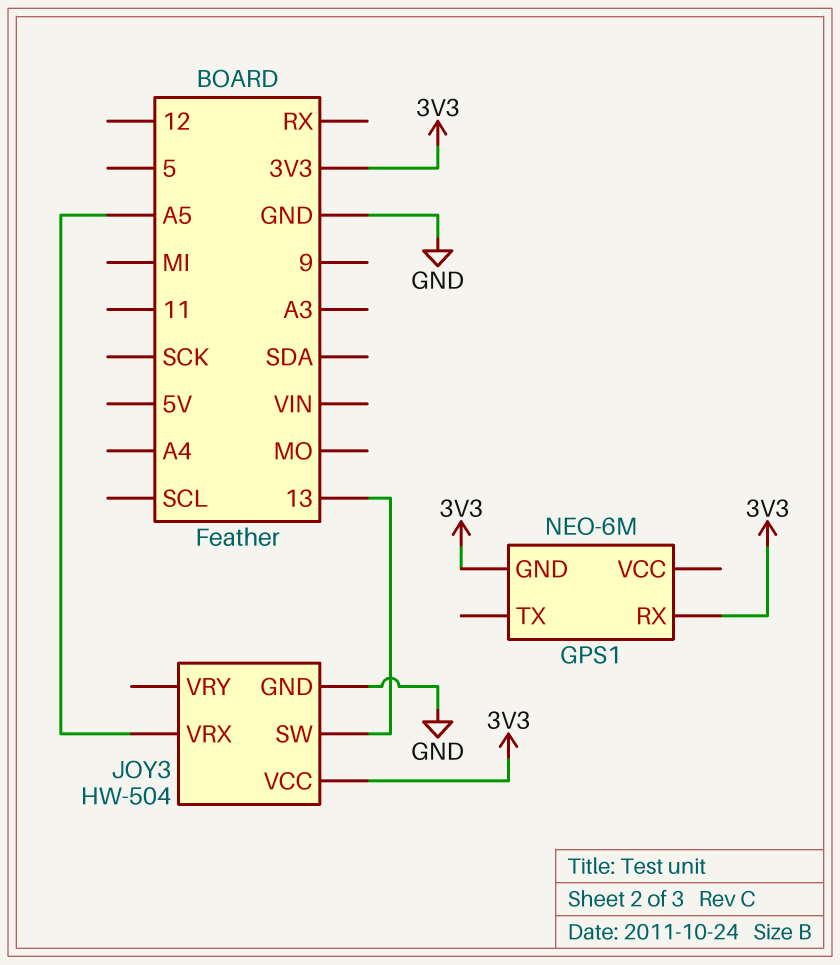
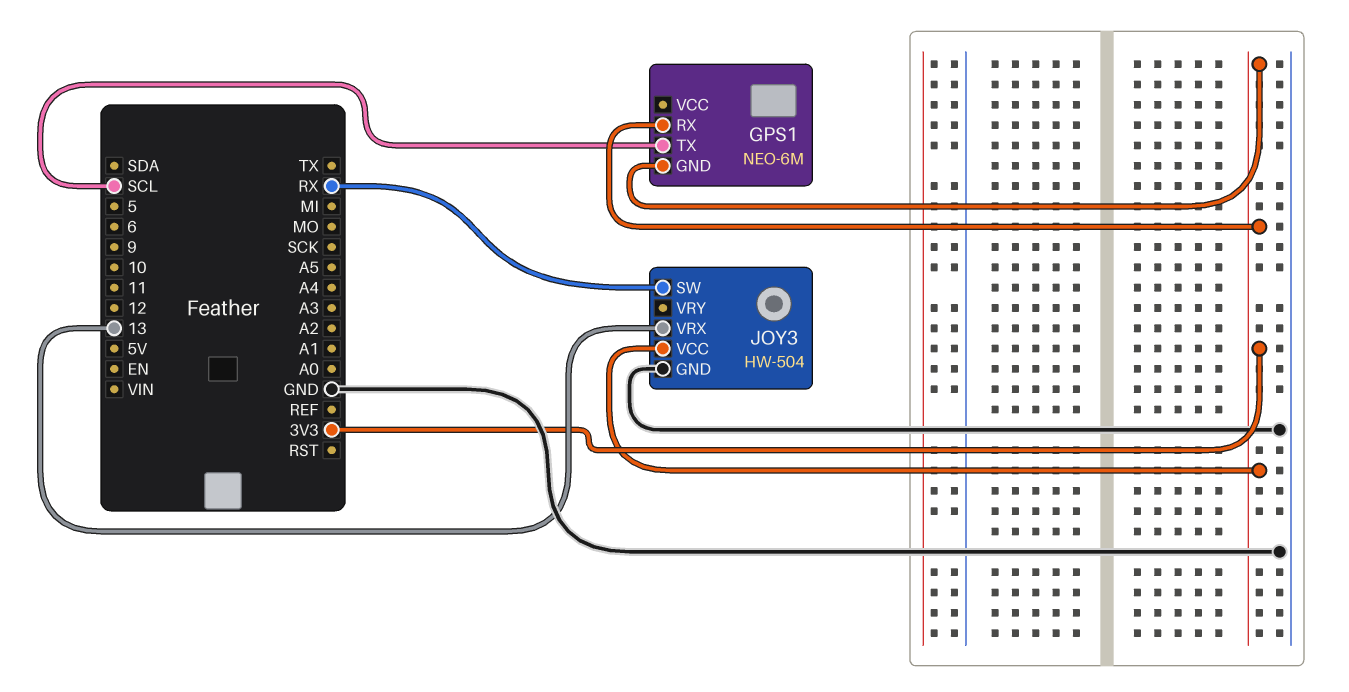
GPS1 pin TX: none -> SCL
JOY3 pin SW: 13 -> RX
JOY3 pin VRX: A5 -> 13

